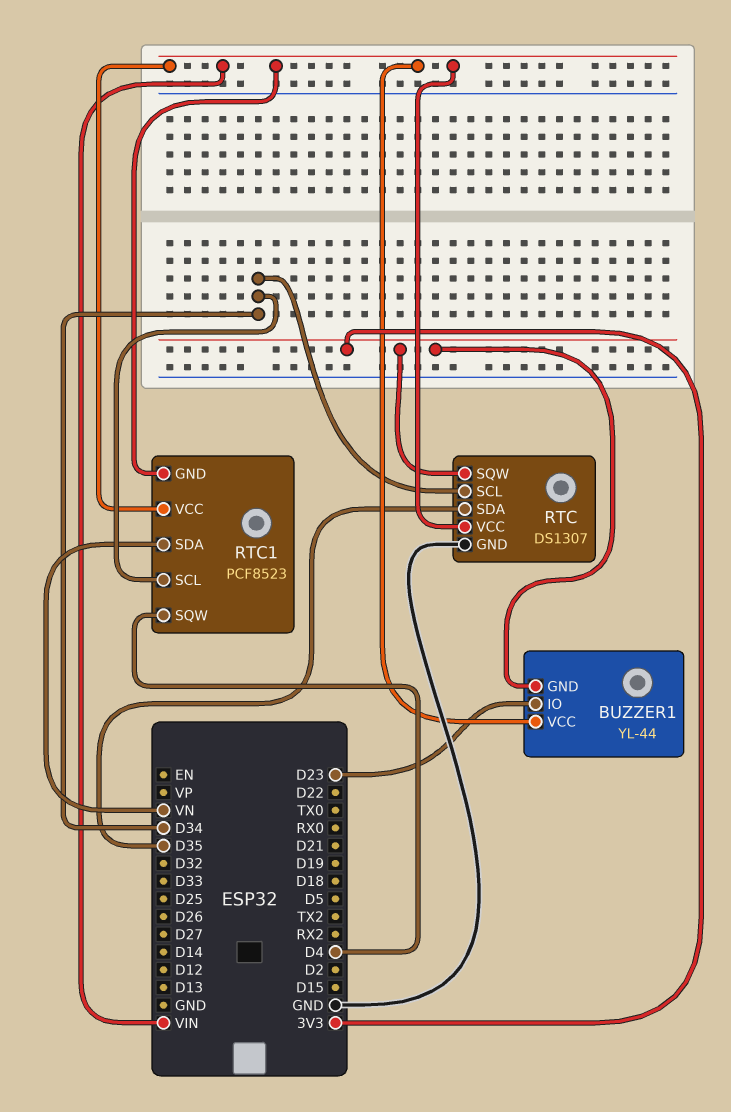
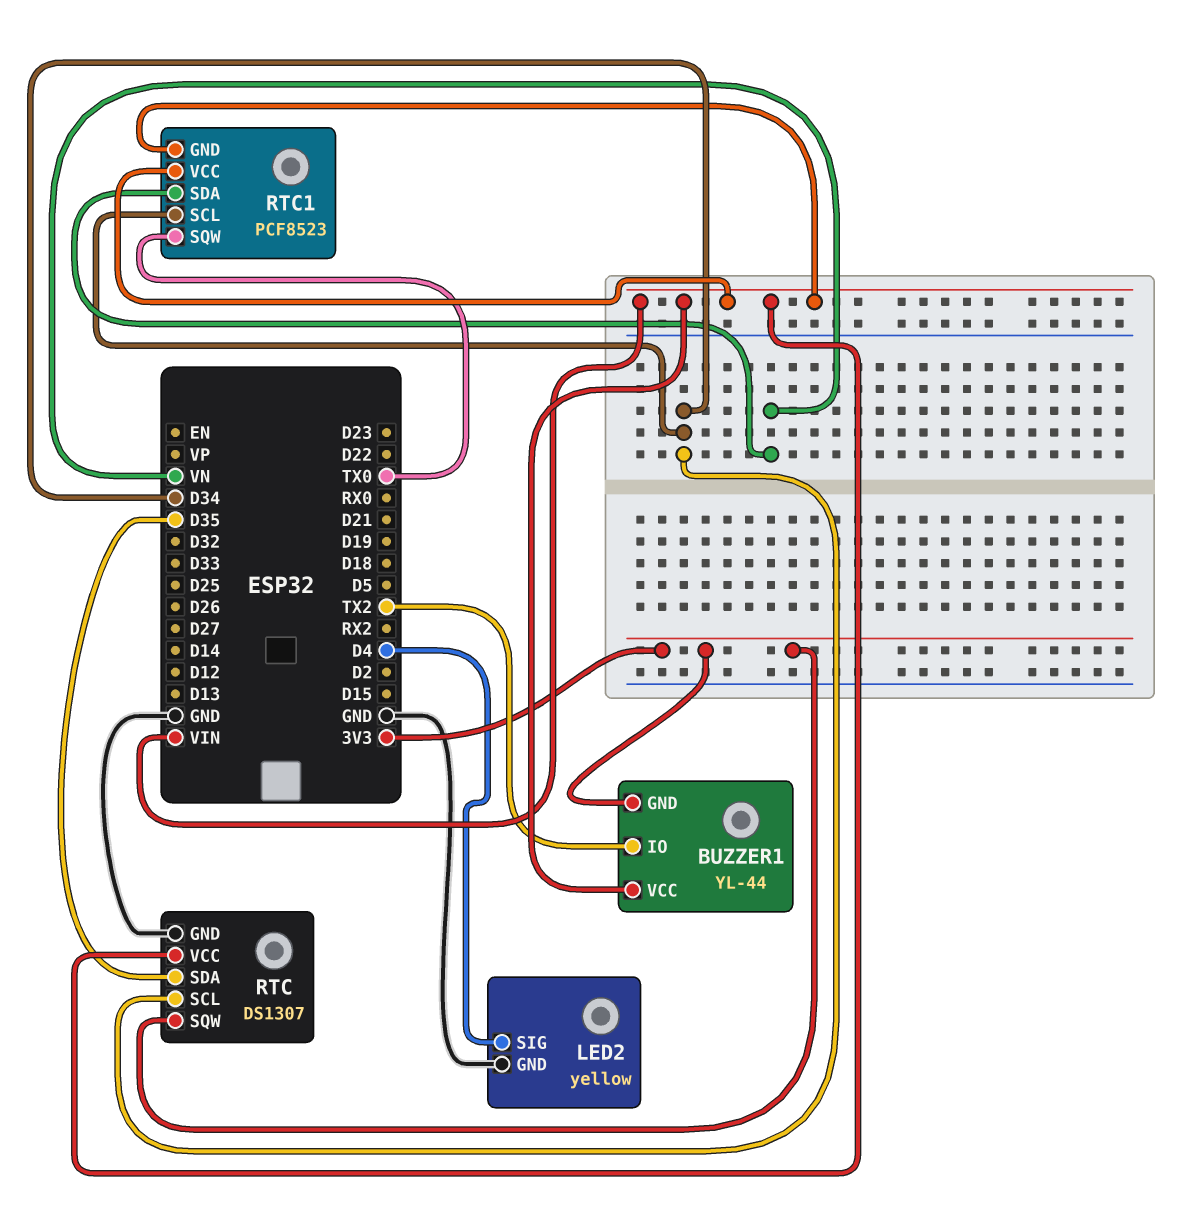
BUZZER1 pin IO: D23 -> TX2
LED2: none -> yellow
LED2 pin GND: none -> GND
LED2 pin SIG: none -> D4
RTC1 pin SQW: D4 -> TX0

